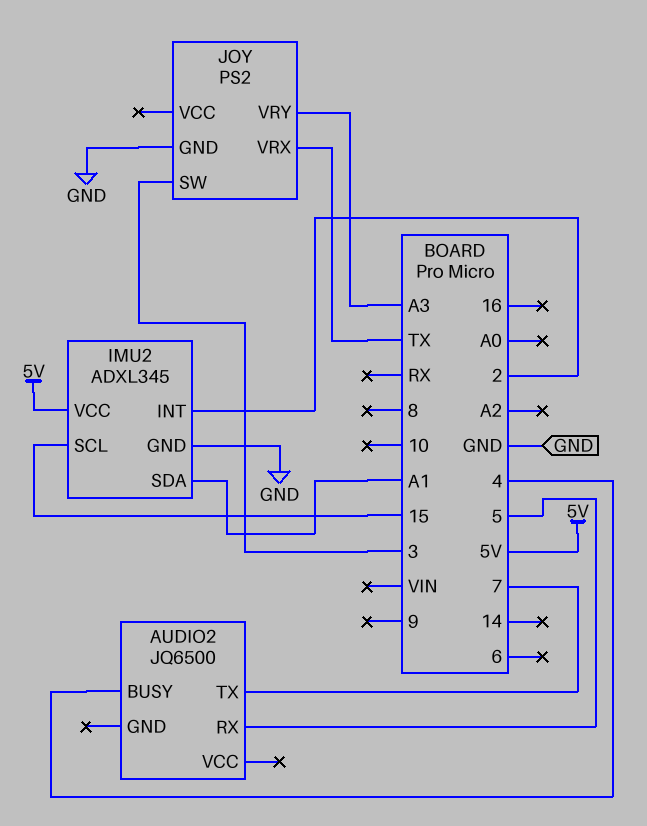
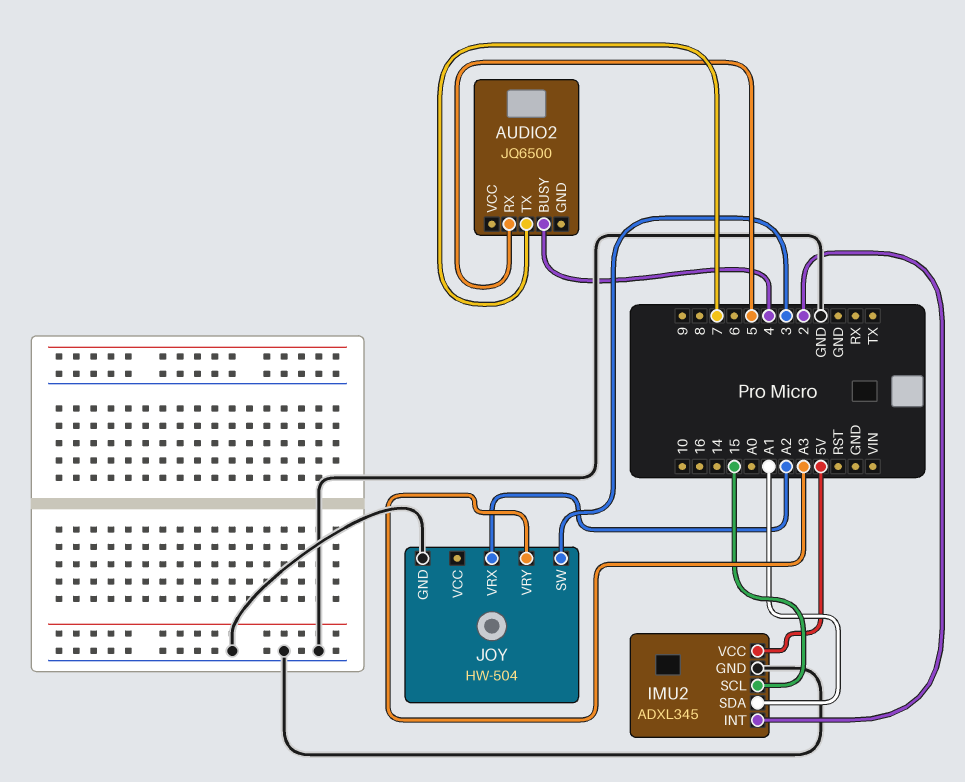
JOY: PS2 -> HW-504
JOY pin VRX: TX -> A2

